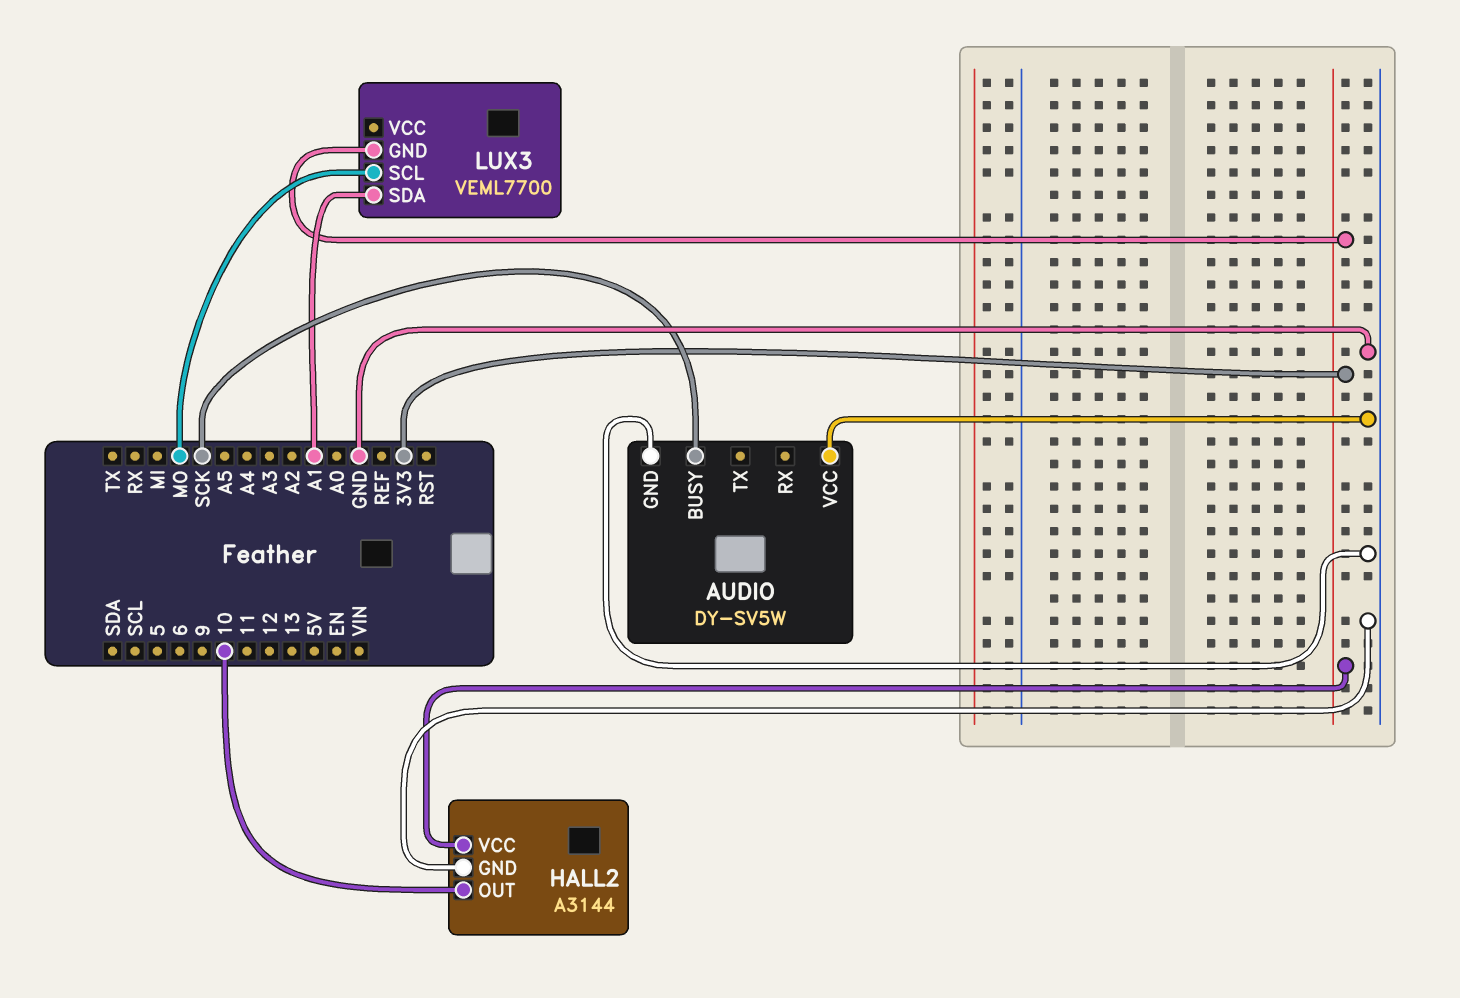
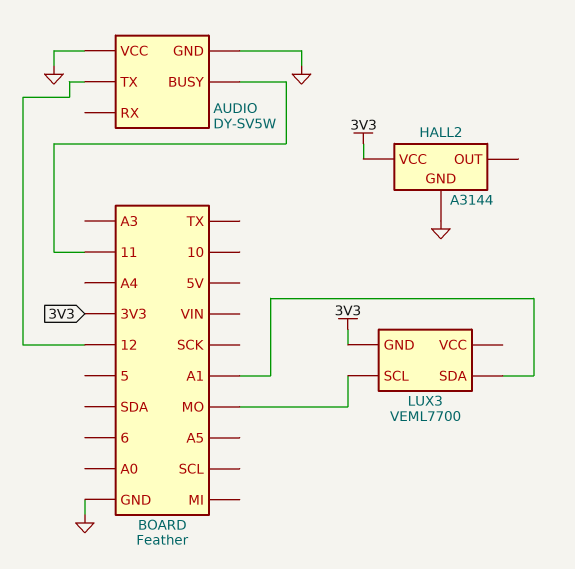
AUDIO pin BUSY: SCK -> 11
AUDIO pin TX: none -> 12
HALL2 pin OUT: 10 -> none

